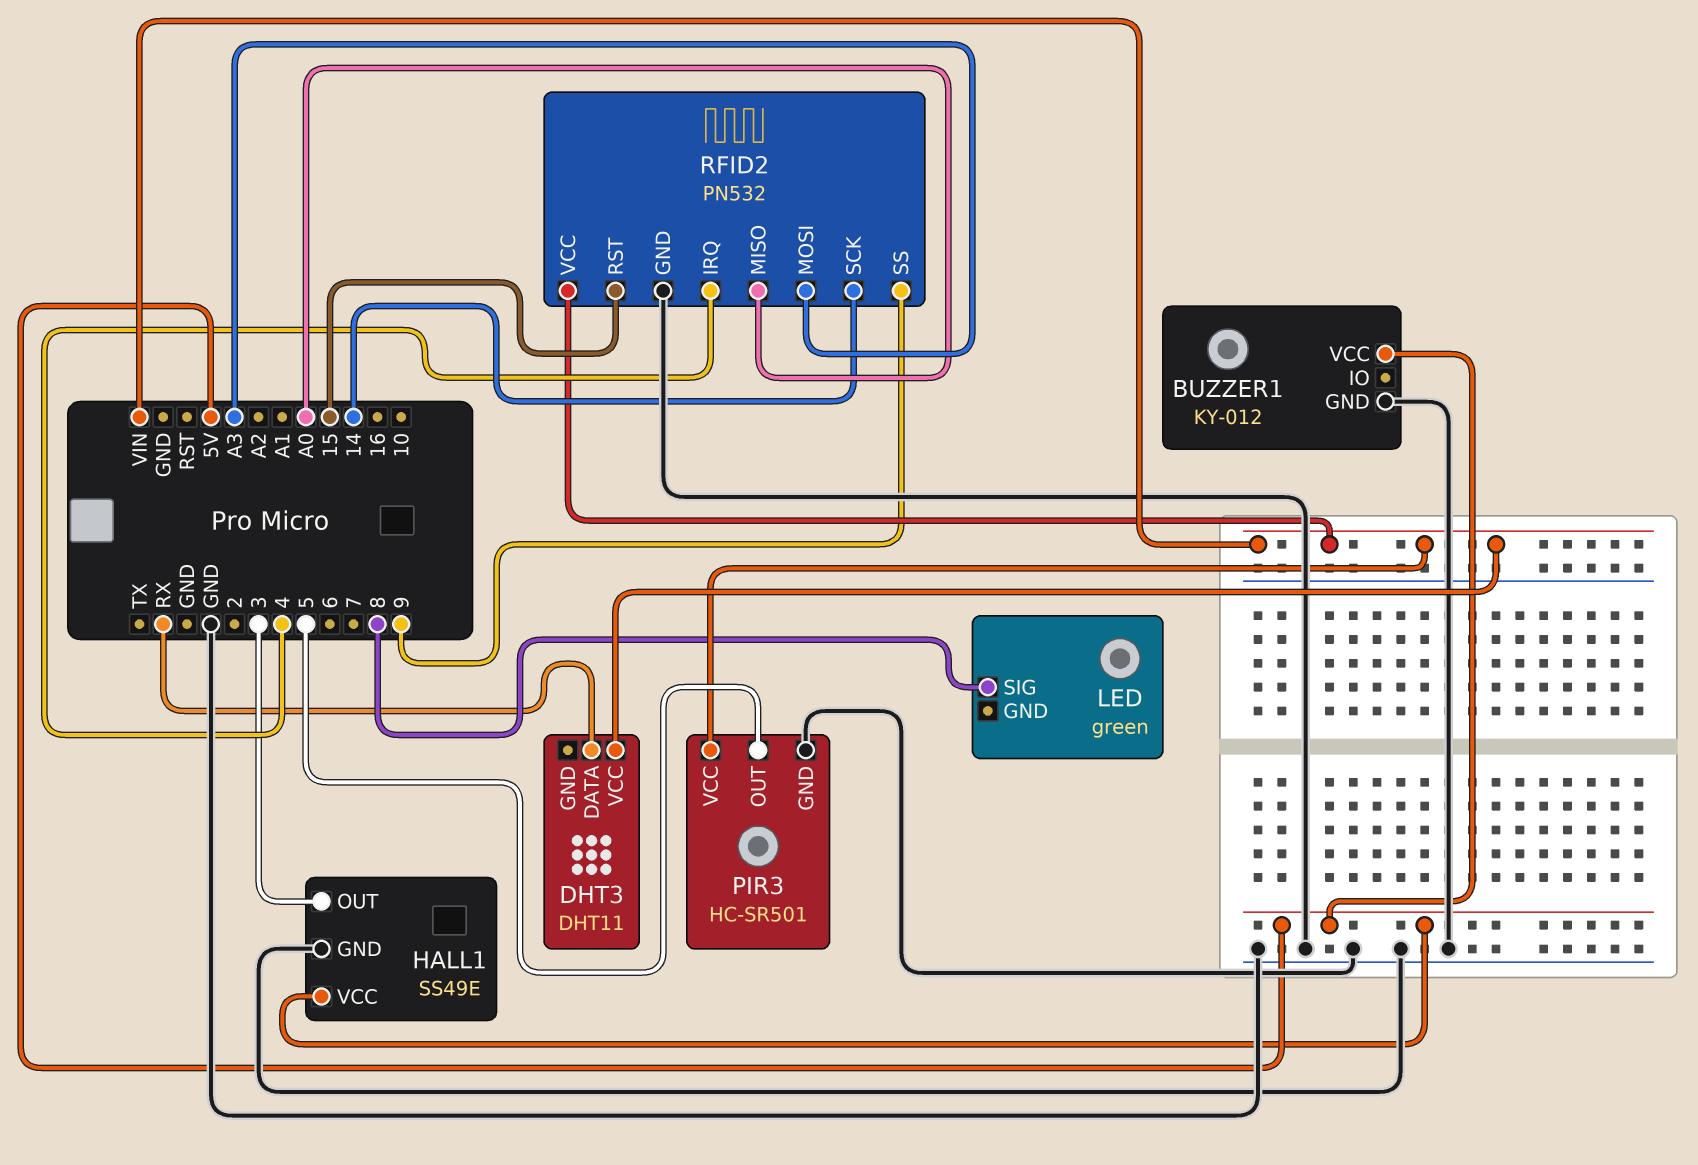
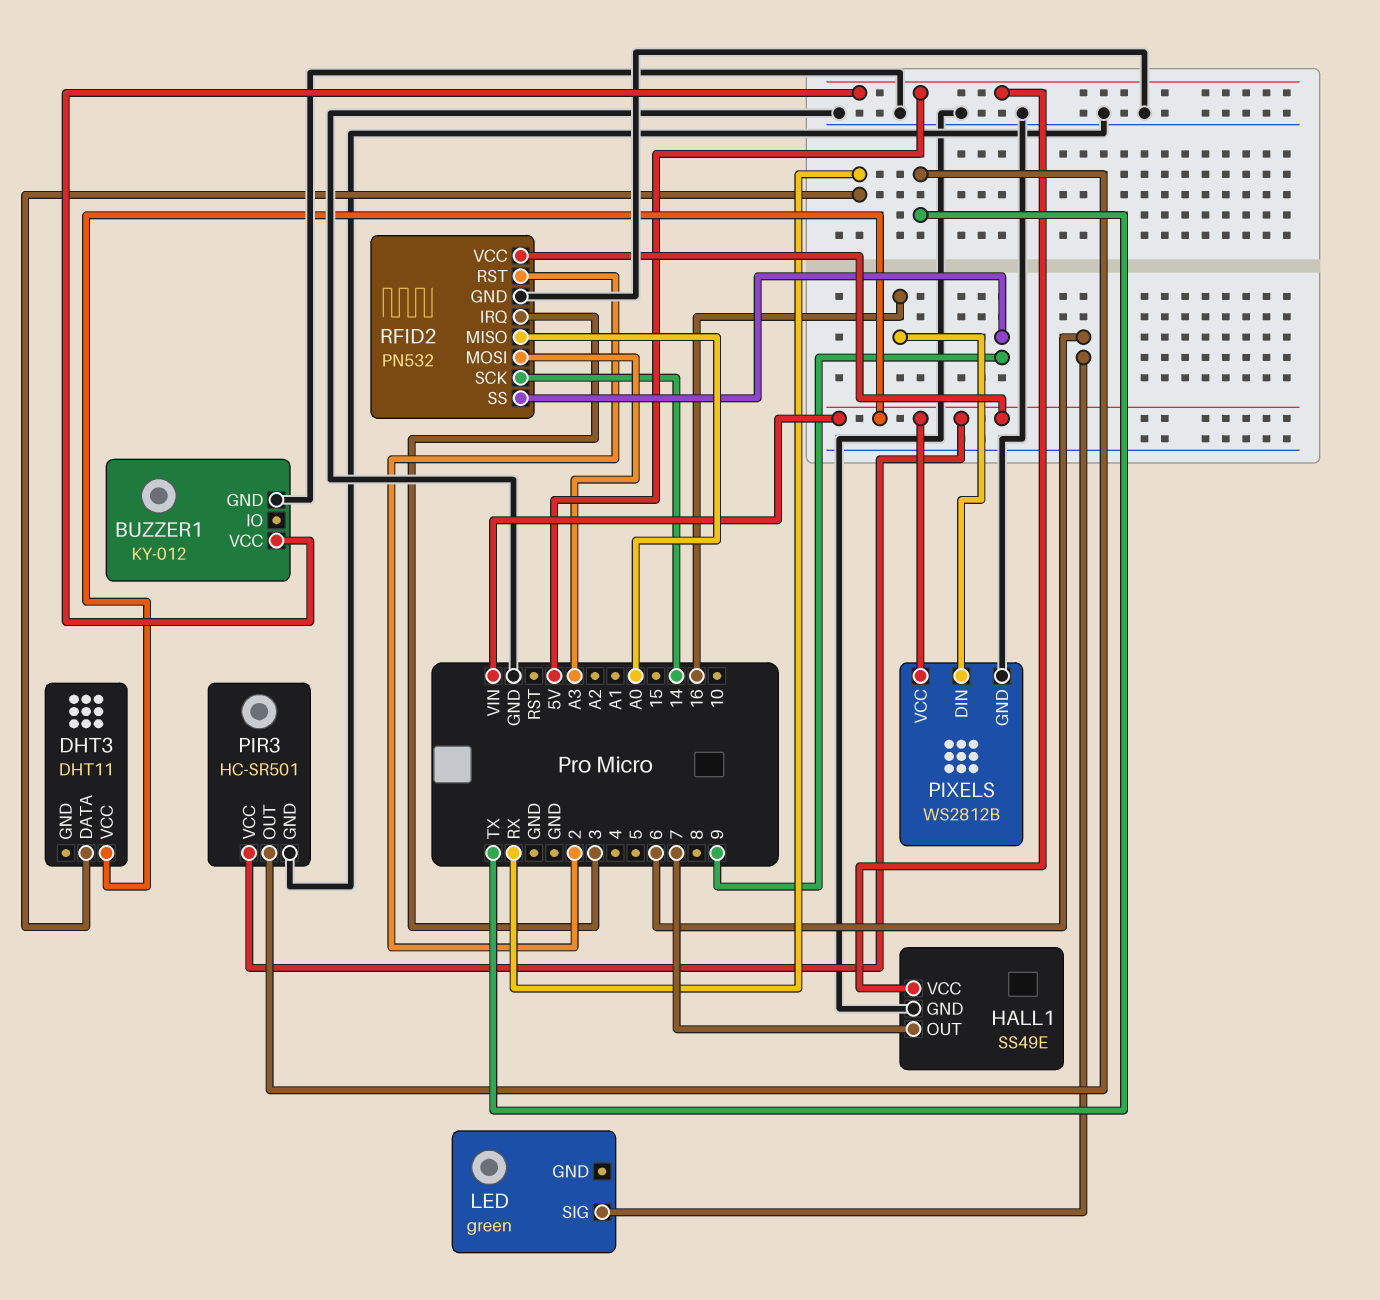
HALL1 pin OUT: 3 -> 7
LED pin SIG: 8 -> 6
PIR3 pin OUT: 5 -> TX
PIXELS: none -> WS2812B
PIXELS pin DIN: none -> 16
PIXELS pin GND: none -> GND
PIXELS pin VCC: none -> VIN
RFID2 pin IRQ: 4 -> 3
RFID2 pin RST: 15 -> 2

